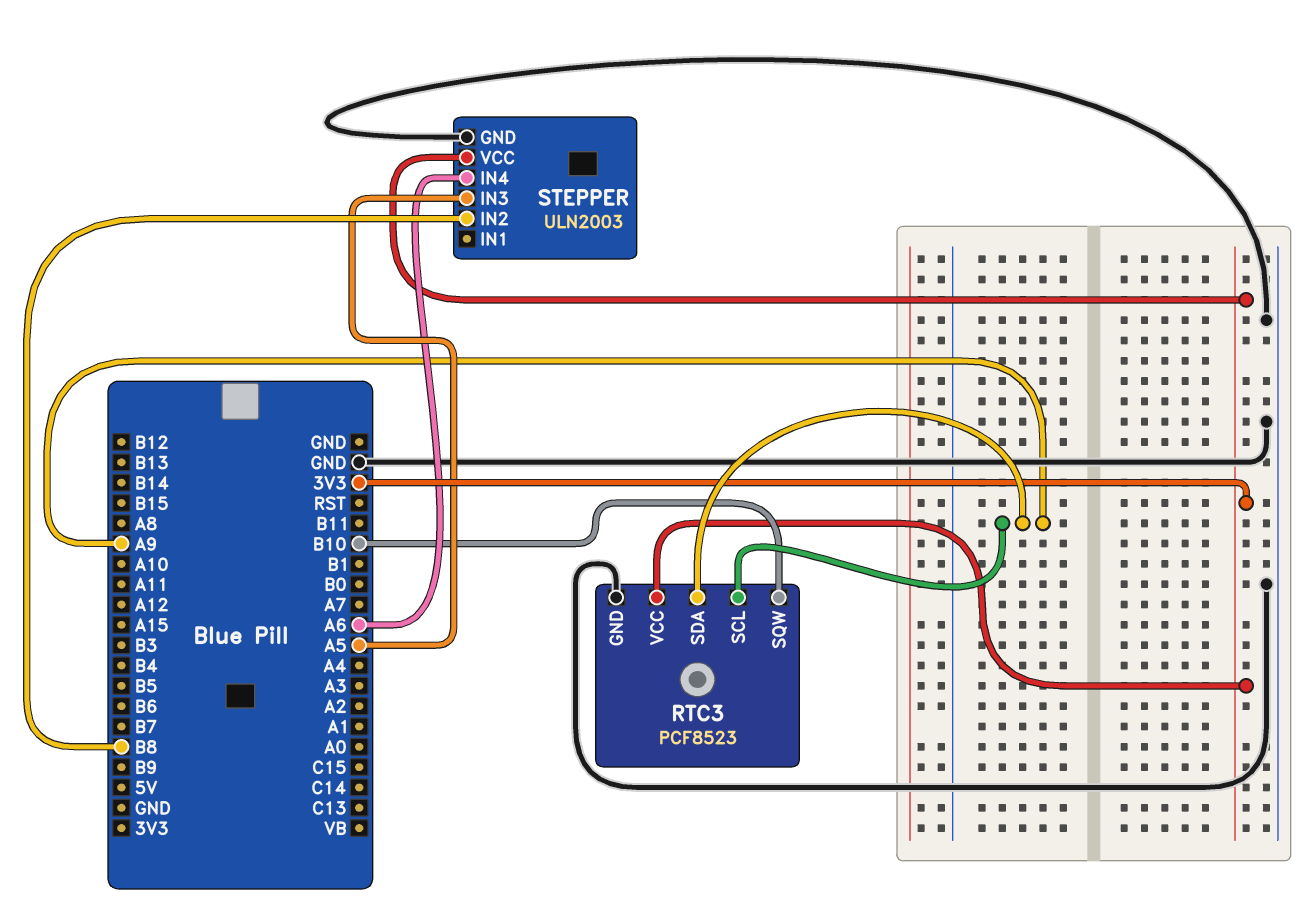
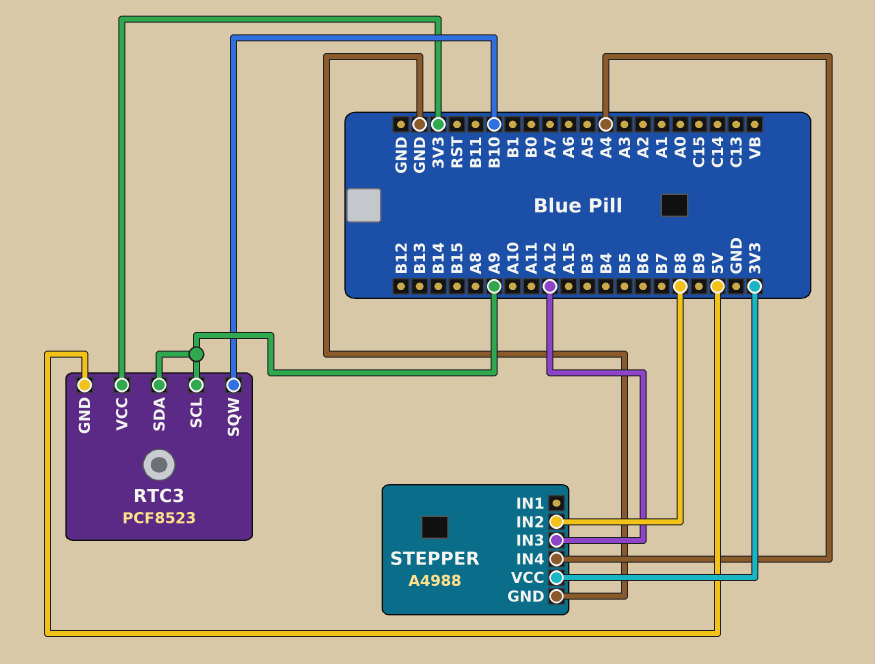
RTC3 pin GND: GND -> 5V
STEPPER: ULN2003 -> A4988
STEPPER pin IN3: A5 -> A12
STEPPER pin IN4: A6 -> A4

